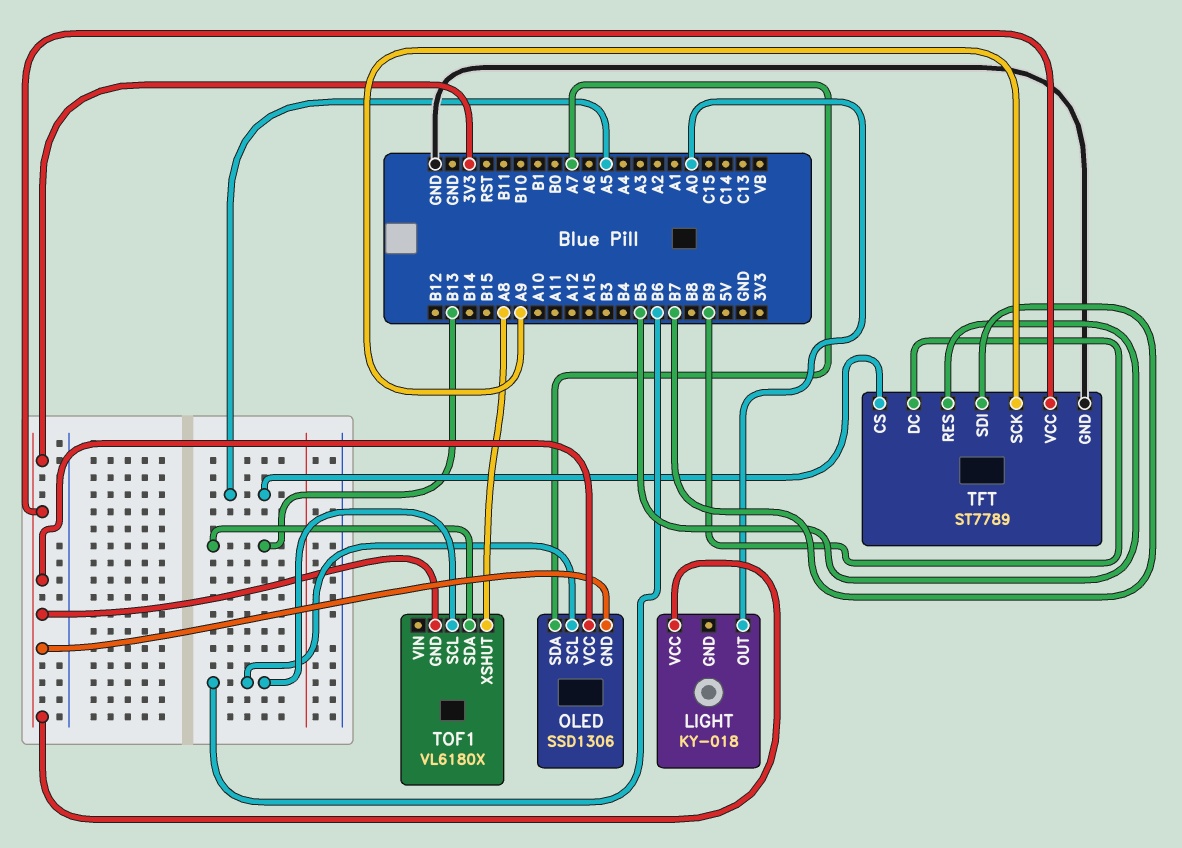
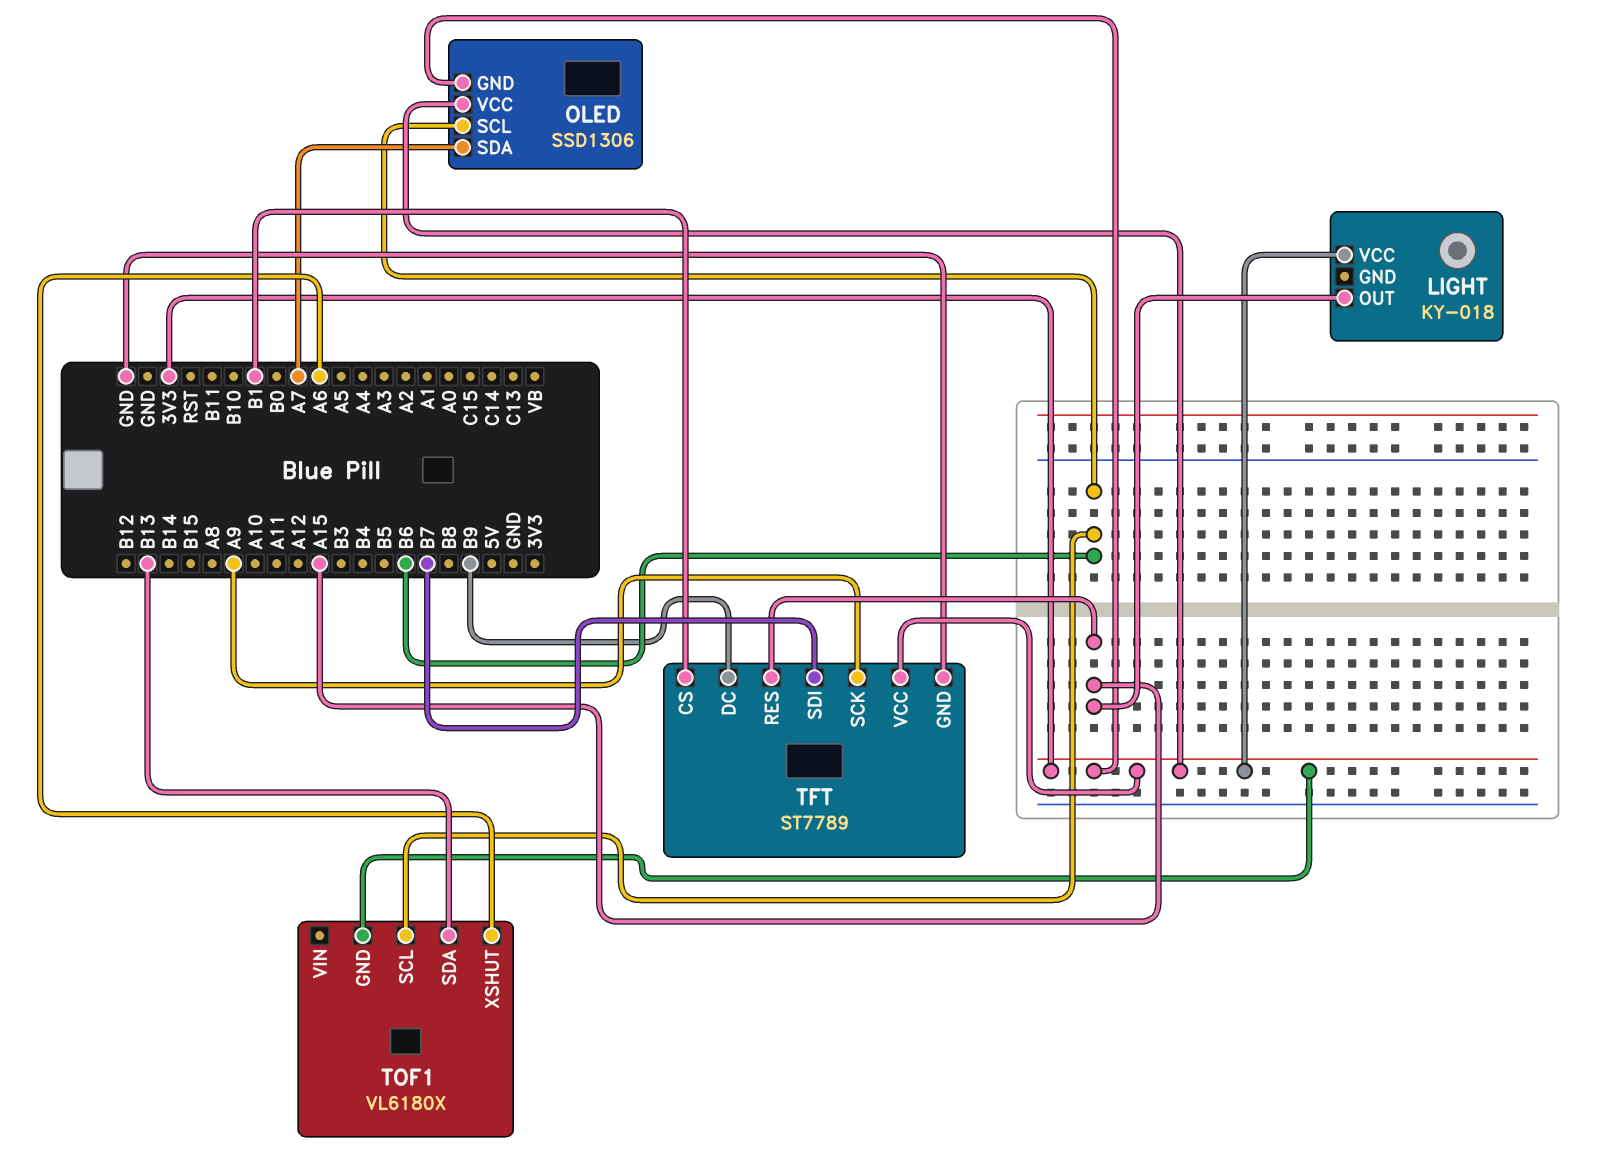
LIGHT pin OUT: A0 -> A15
TFT pin CS: A5 -> B1
TFT pin RES: B5 -> A15
TOF1 pin XSHUT: A8 -> A6

